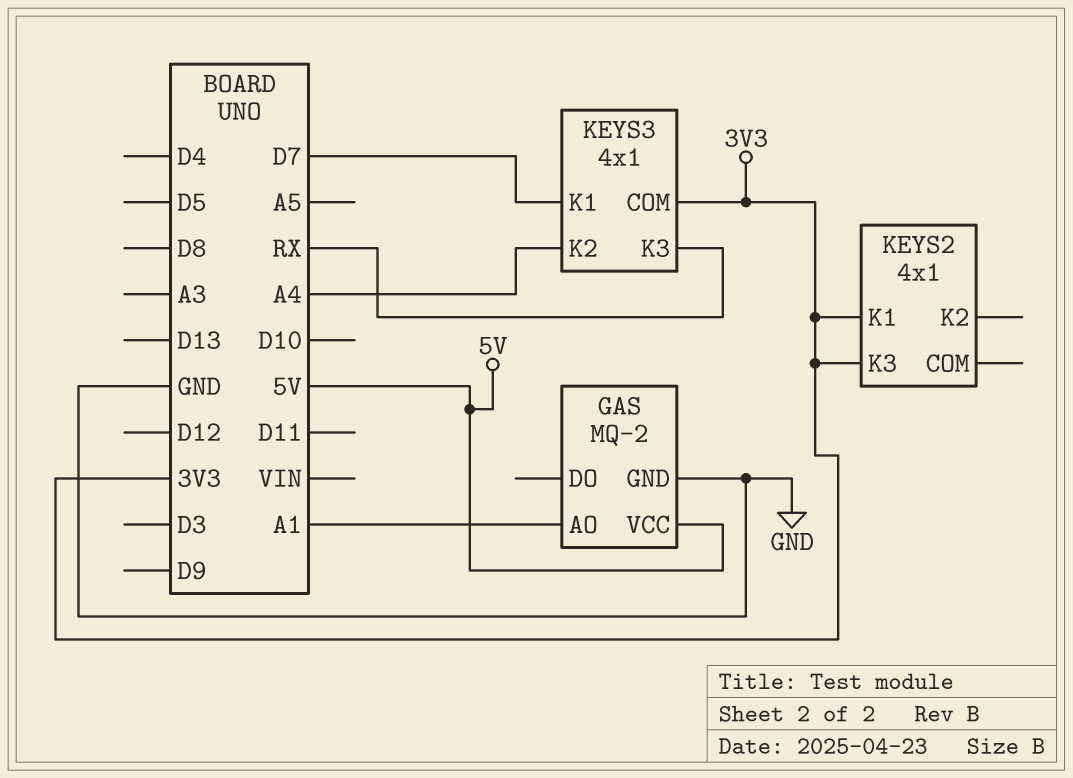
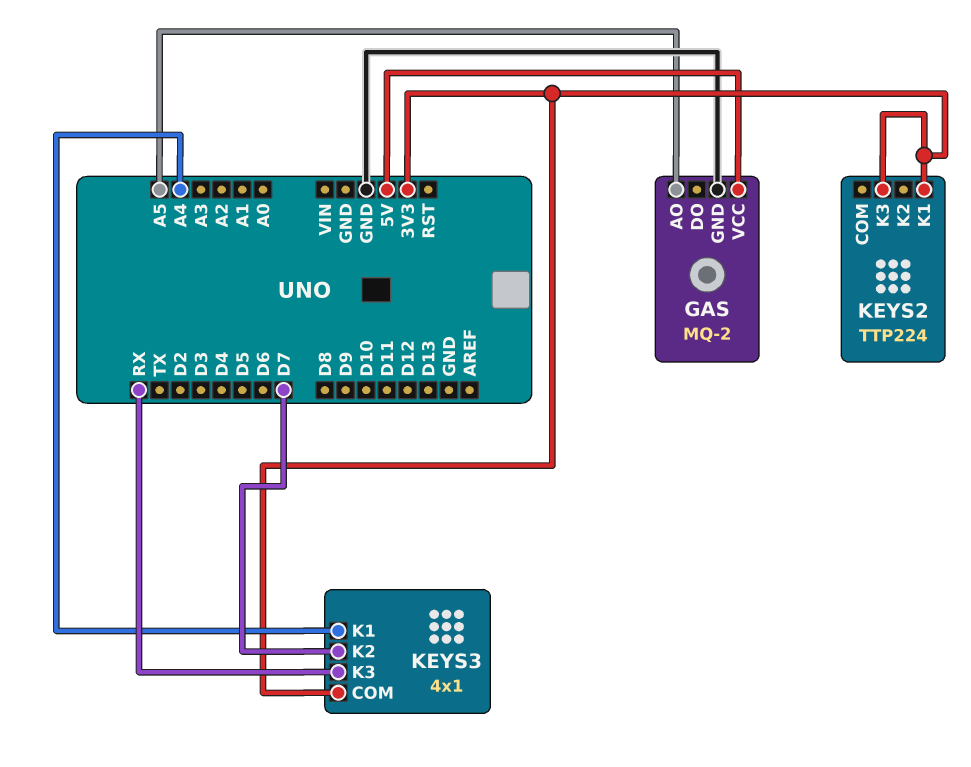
GAS pin AO: A1 -> A5
KEYS2: 4x1 -> TTP224
KEYS3 pin K1: D7 -> A4
KEYS3 pin K2: A4 -> D7

